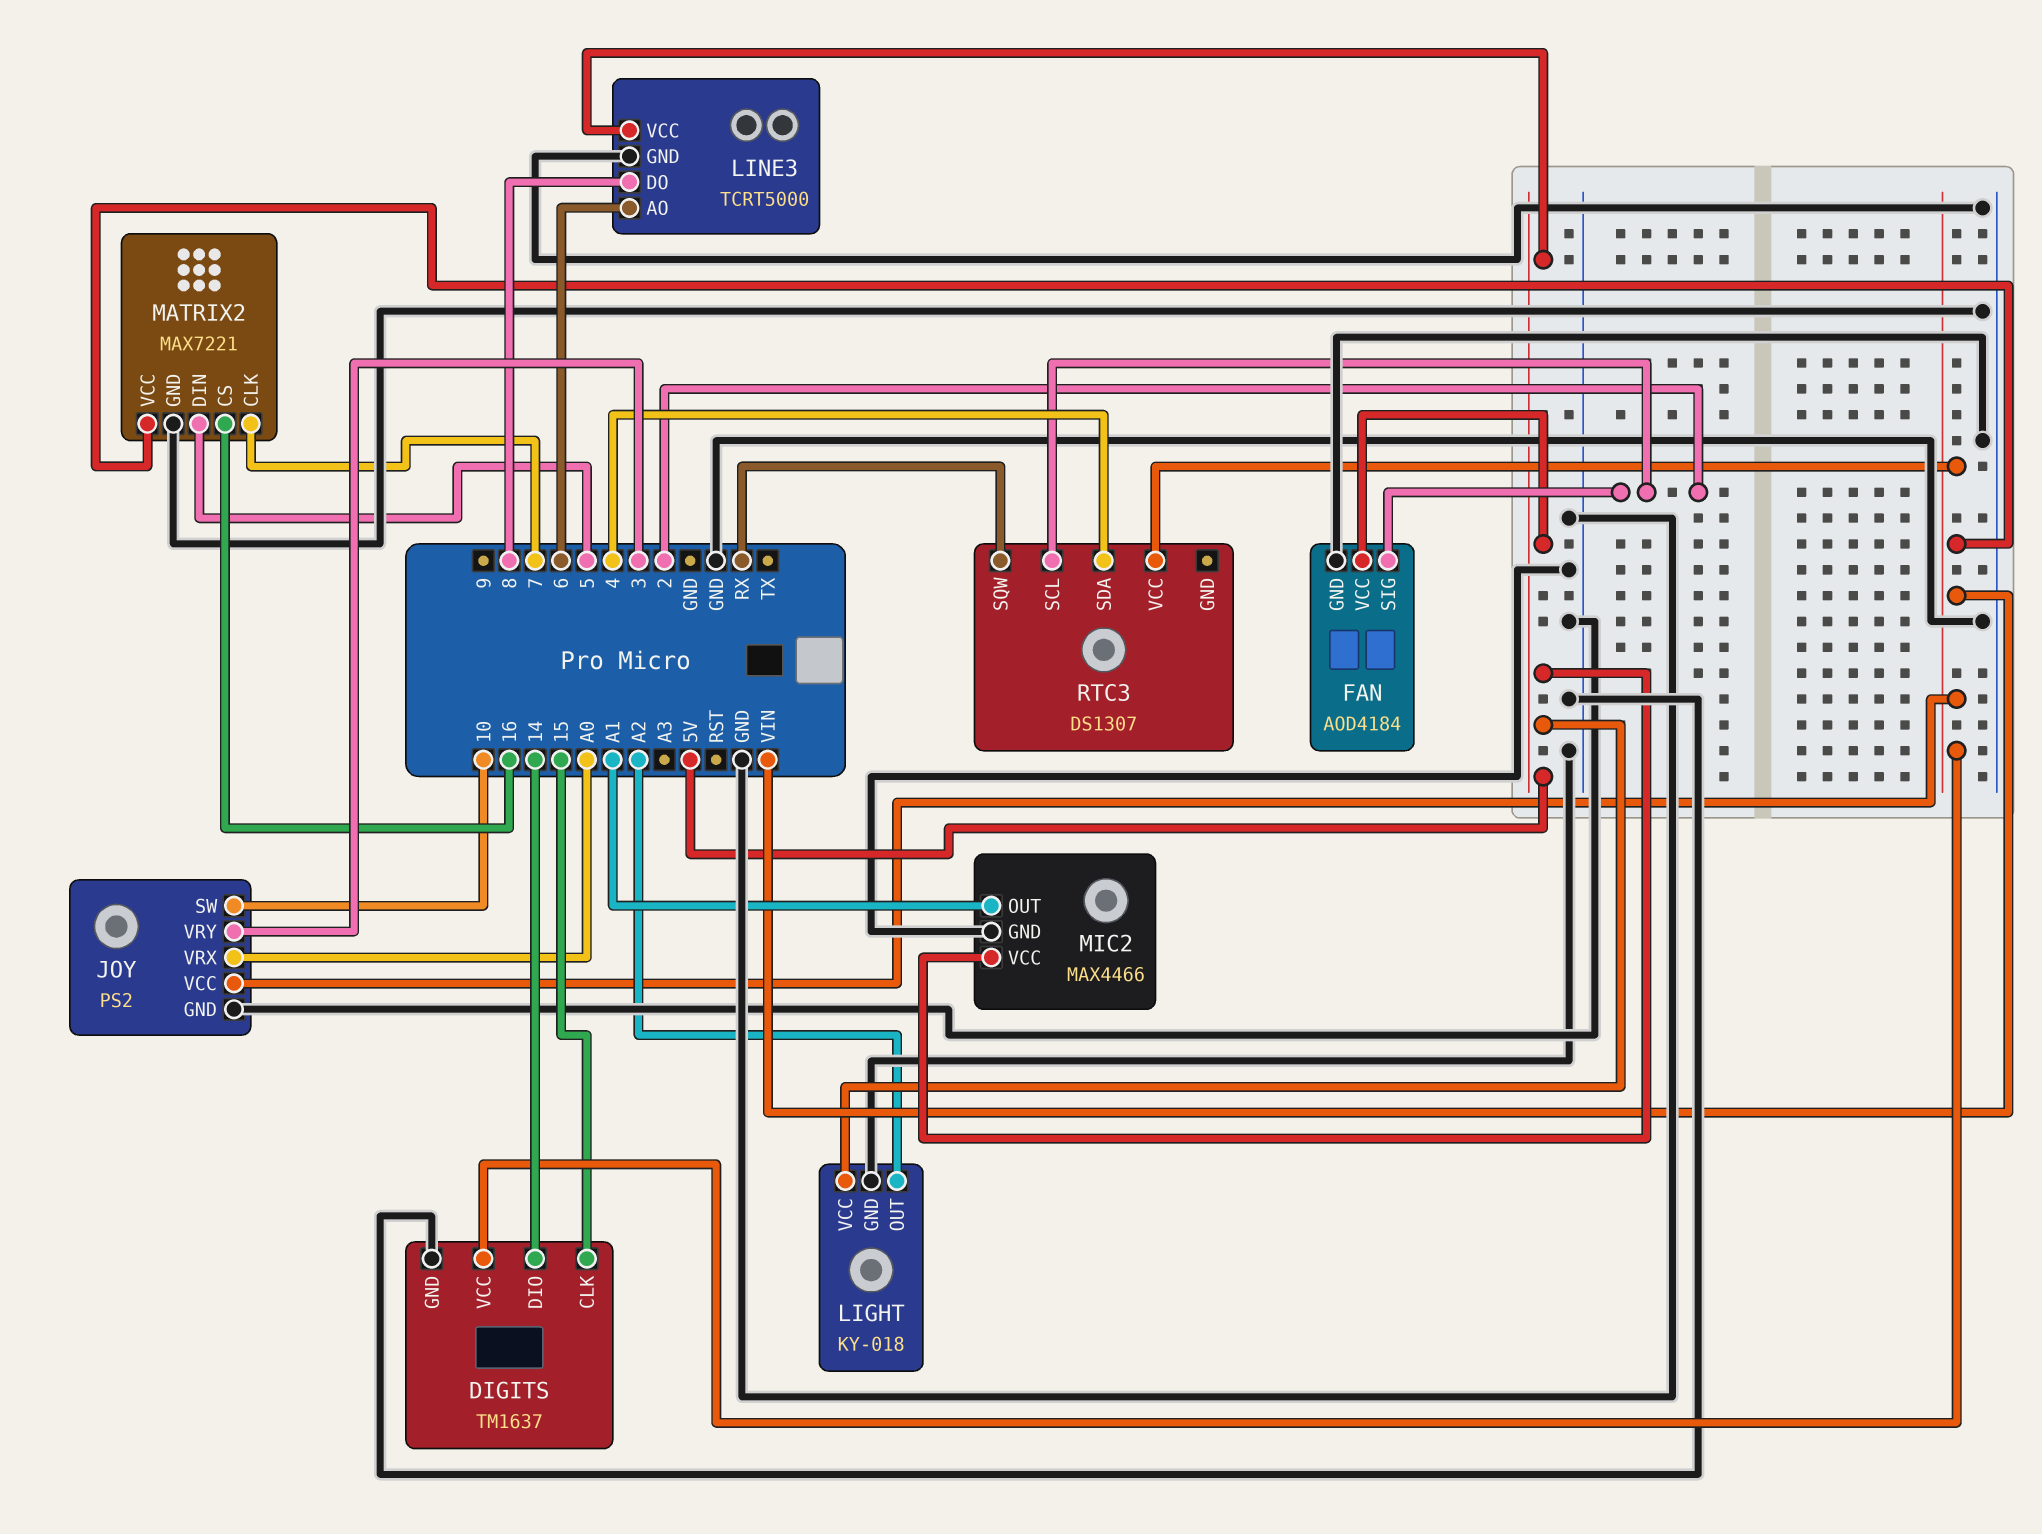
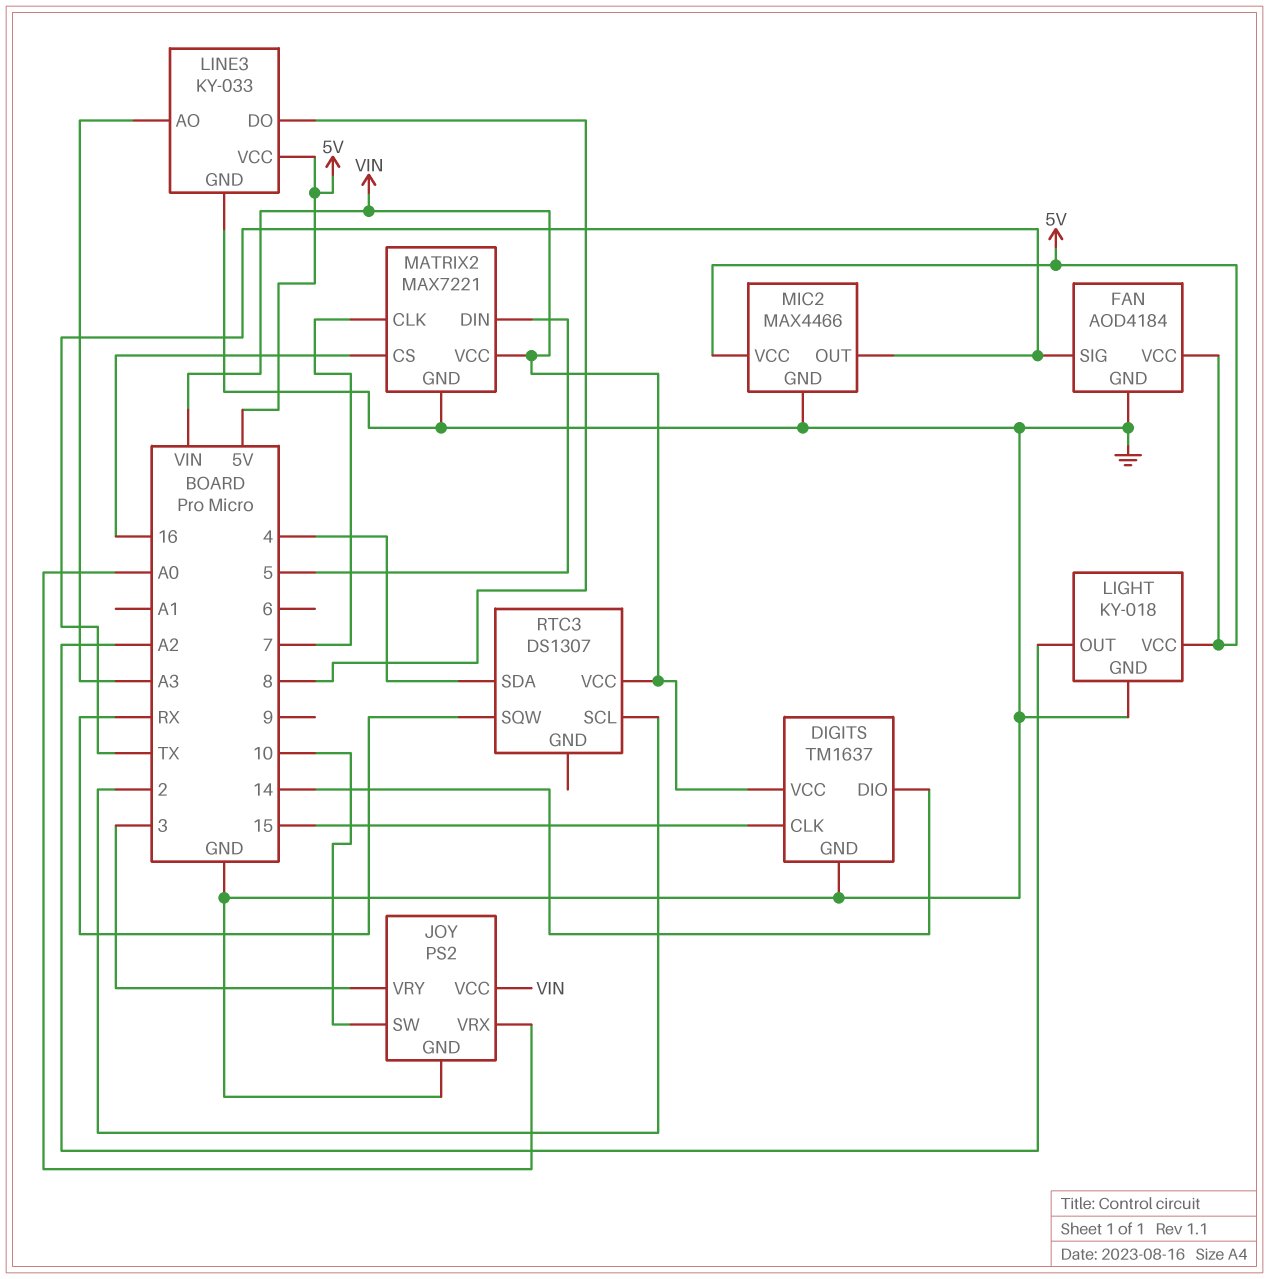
FAN pin SIG: 2 -> TX
LINE3: TCRT5000 -> KY-033
LINE3 pin AO: 6 -> A3
MIC2 pin OUT: A1 -> TX

